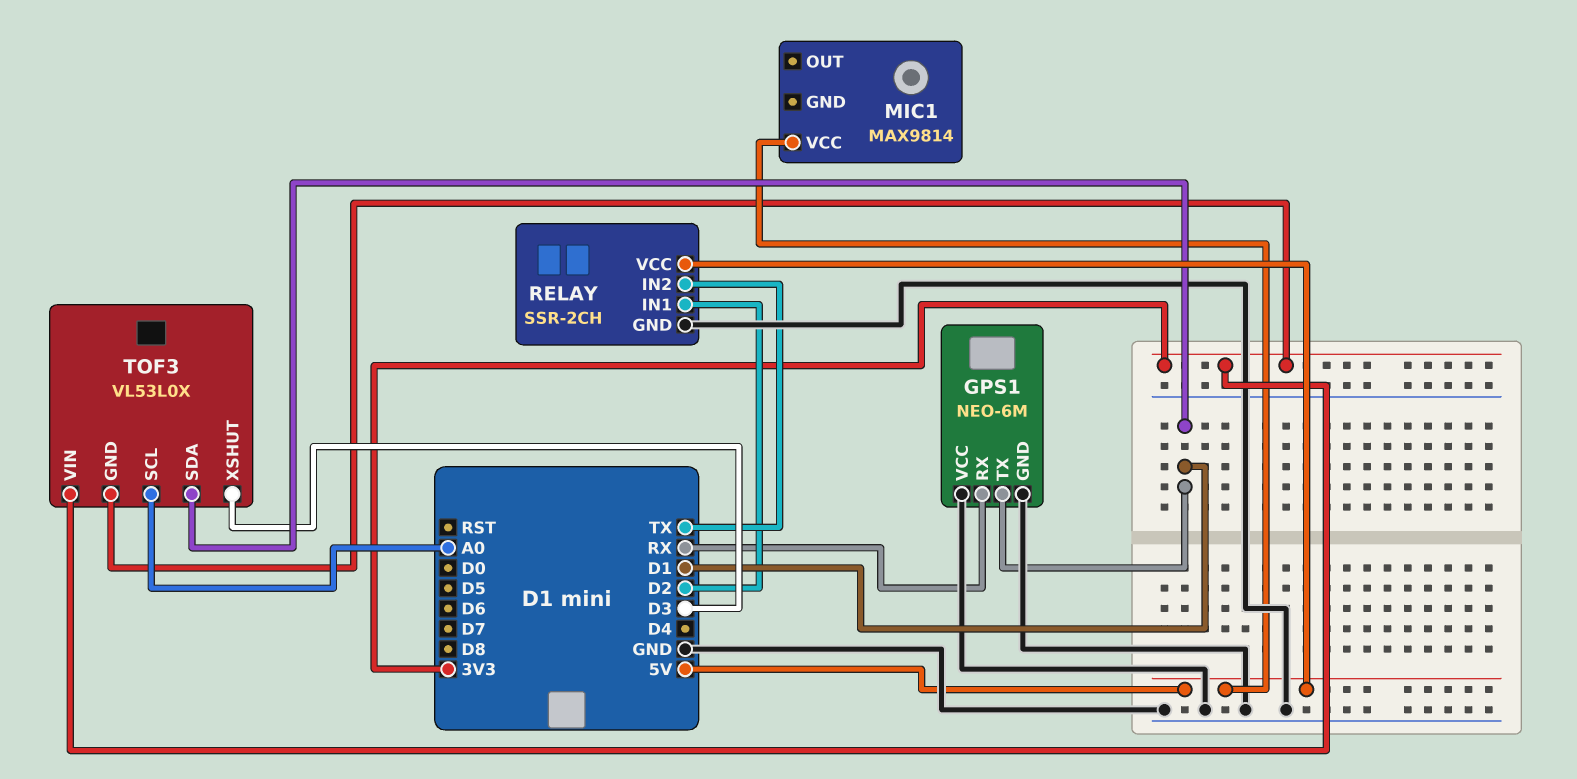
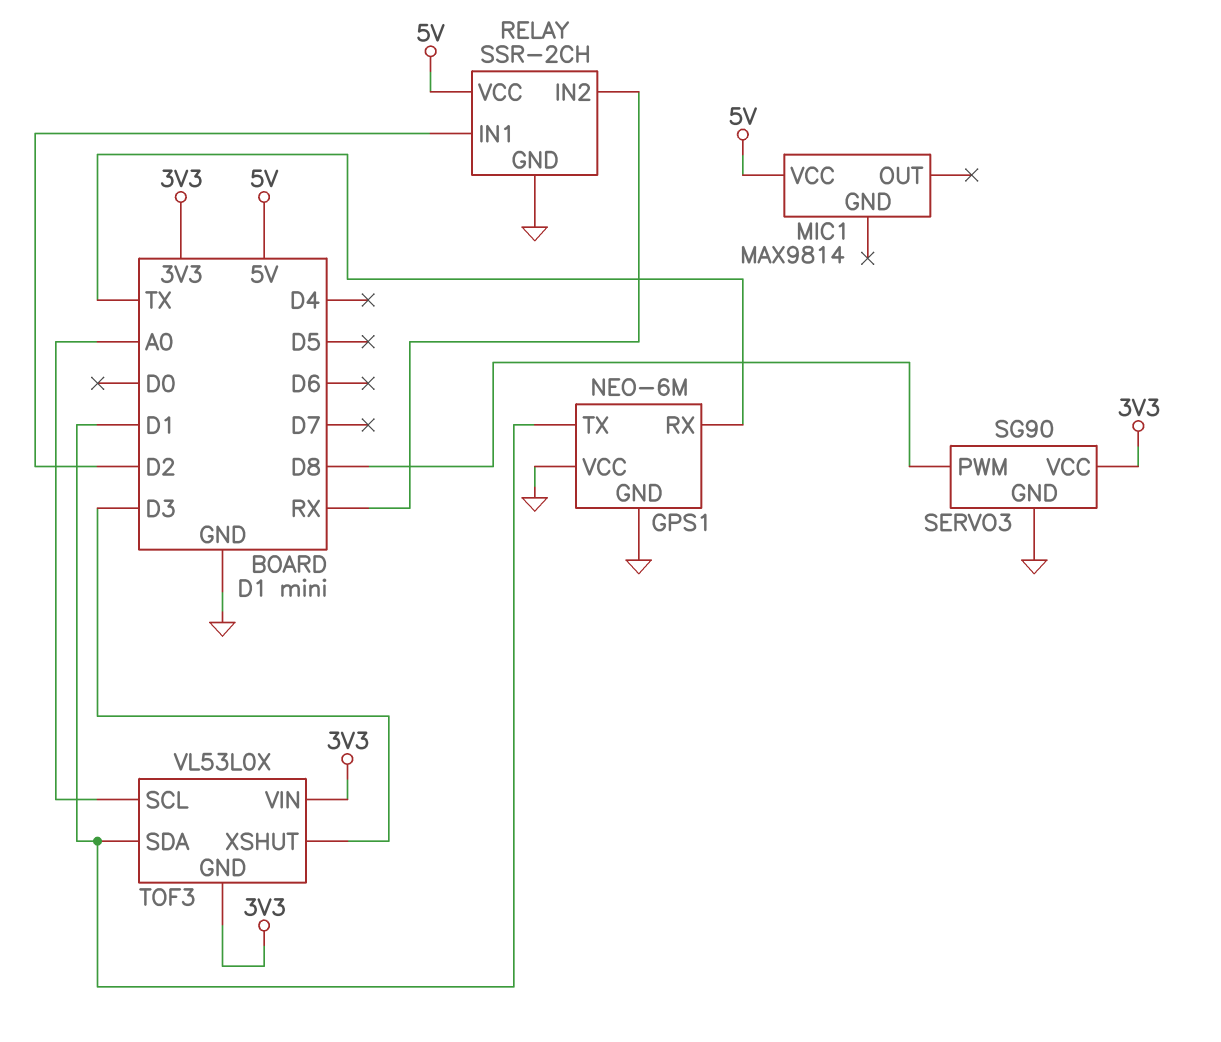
GPS1 pin RX: RX -> TX
RELAY pin IN2: TX -> RX
SERVO3: none -> SG90
SERVO3 pin GND: none -> GND
SERVO3 pin PWM: none -> D8
SERVO3 pin VCC: none -> 3V3

